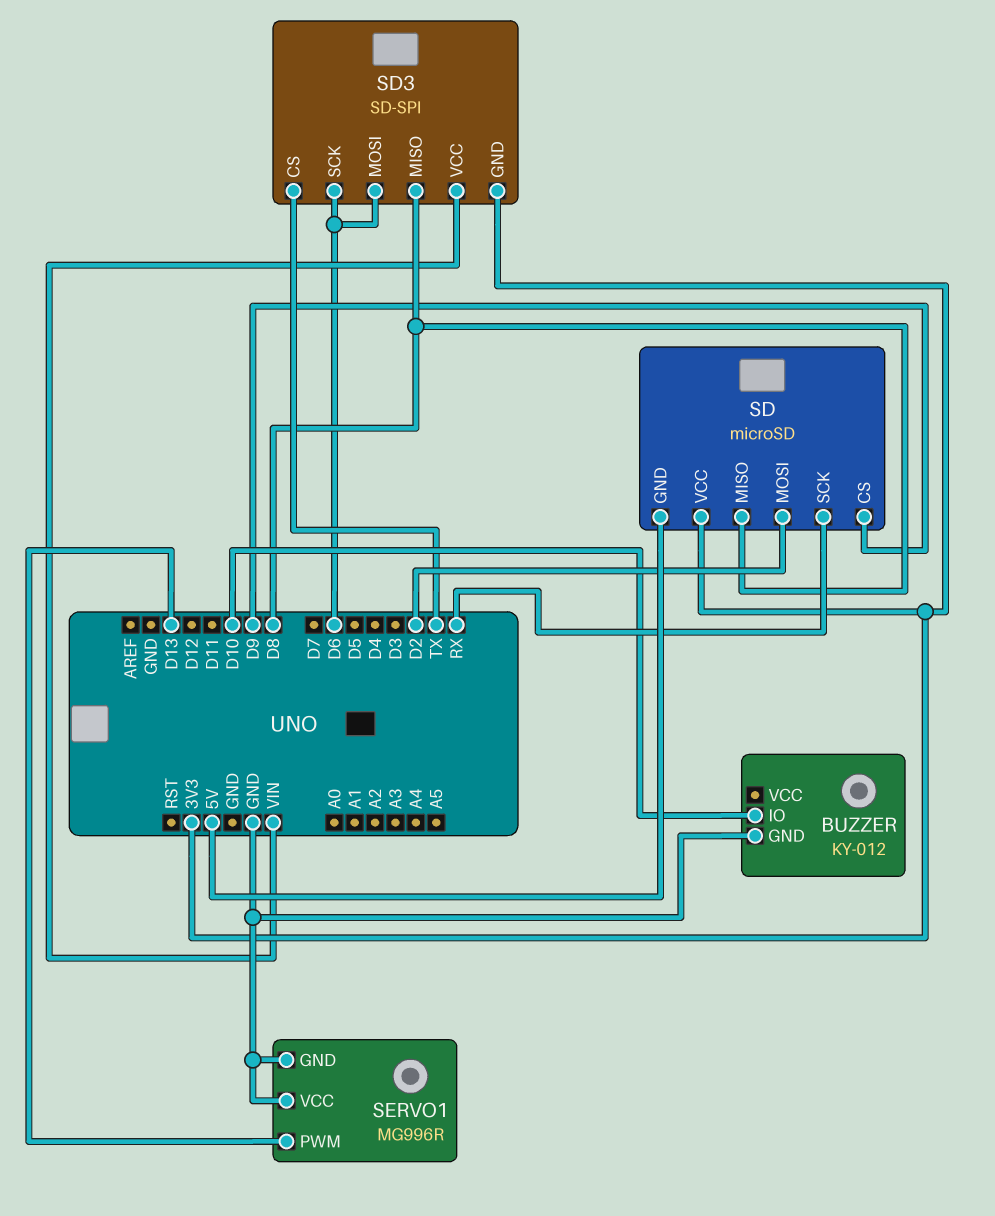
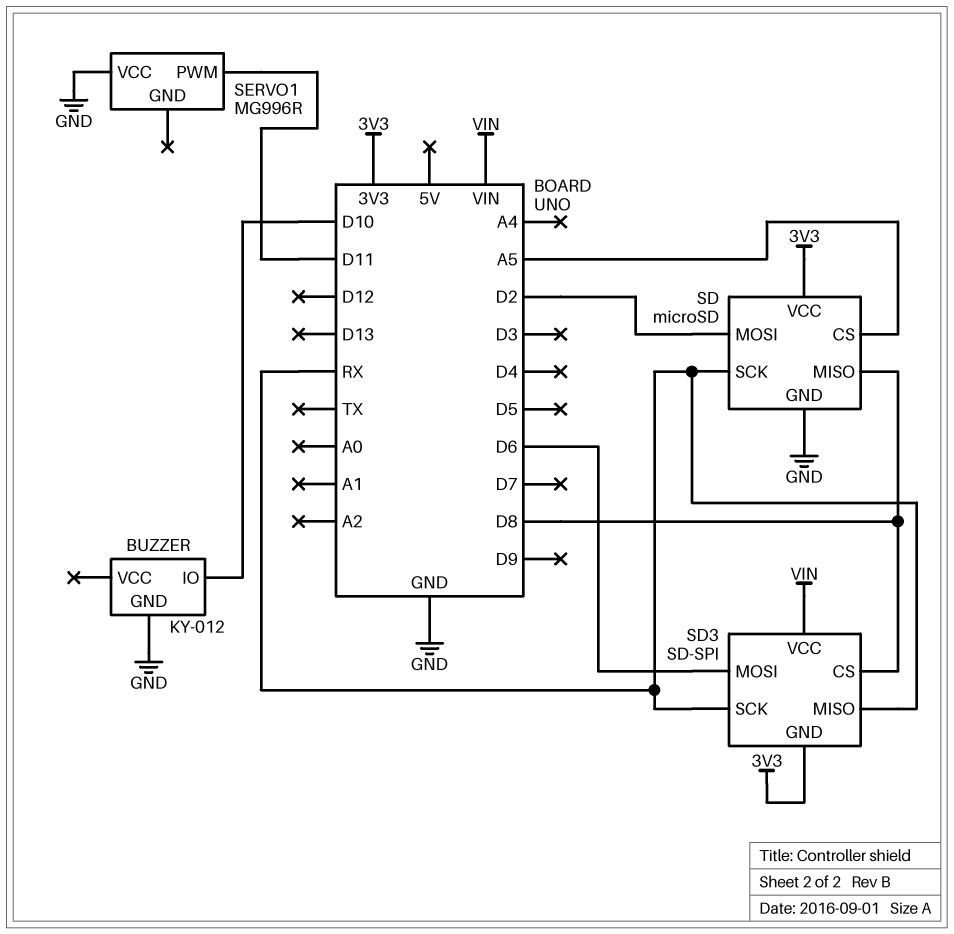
SD pin CS: D9 -> A5
SD pin GND: 5V -> GND
SD3 pin CS: TX -> D8
SD3 pin MISO: D8 -> RX
SD3 pin SCK: D6 -> RX
SERVO1 pin GND: GND -> none
SERVO1 pin PWM: D13 -> D11

